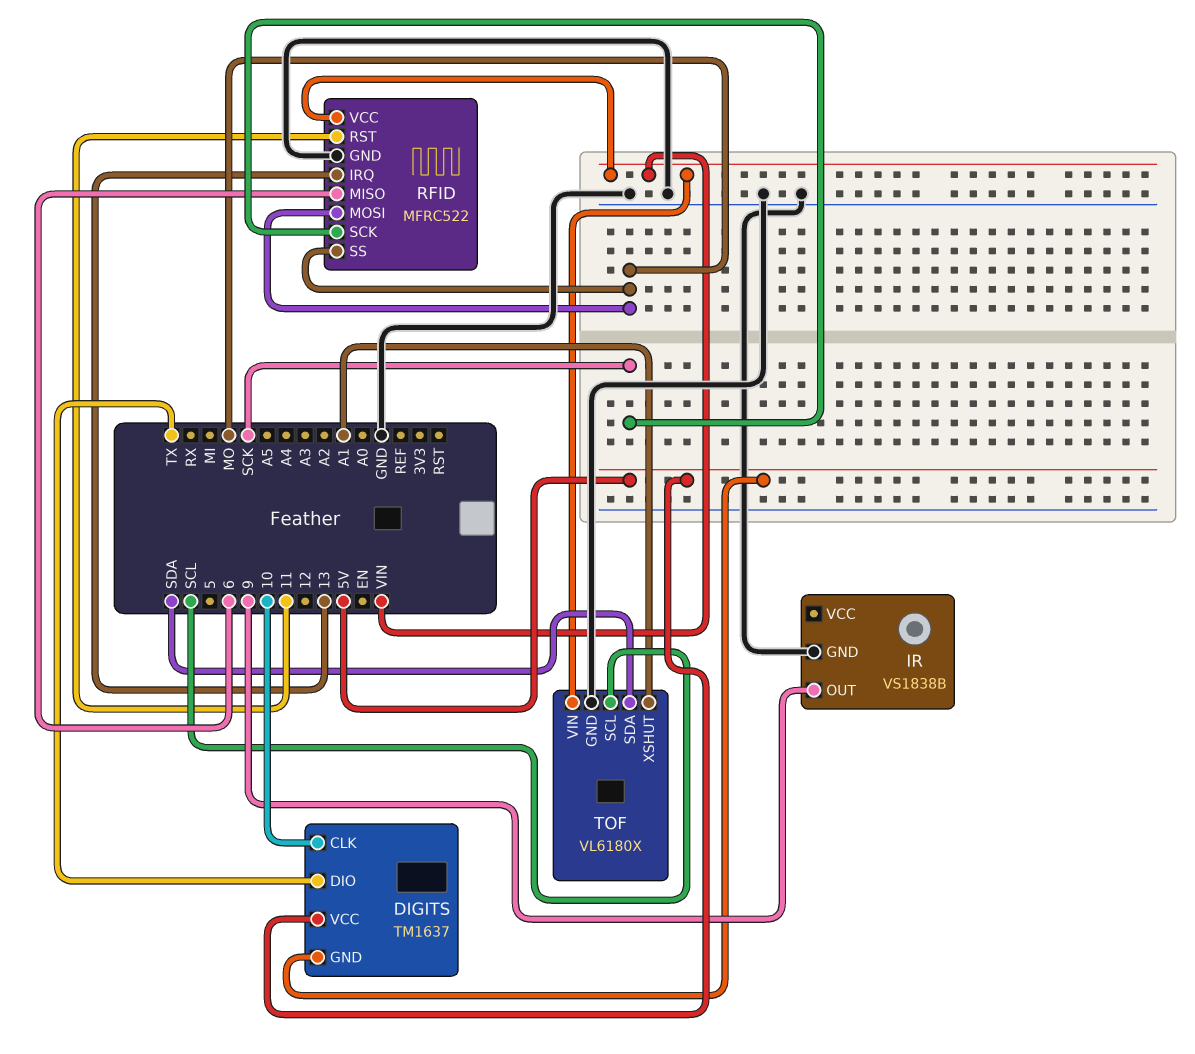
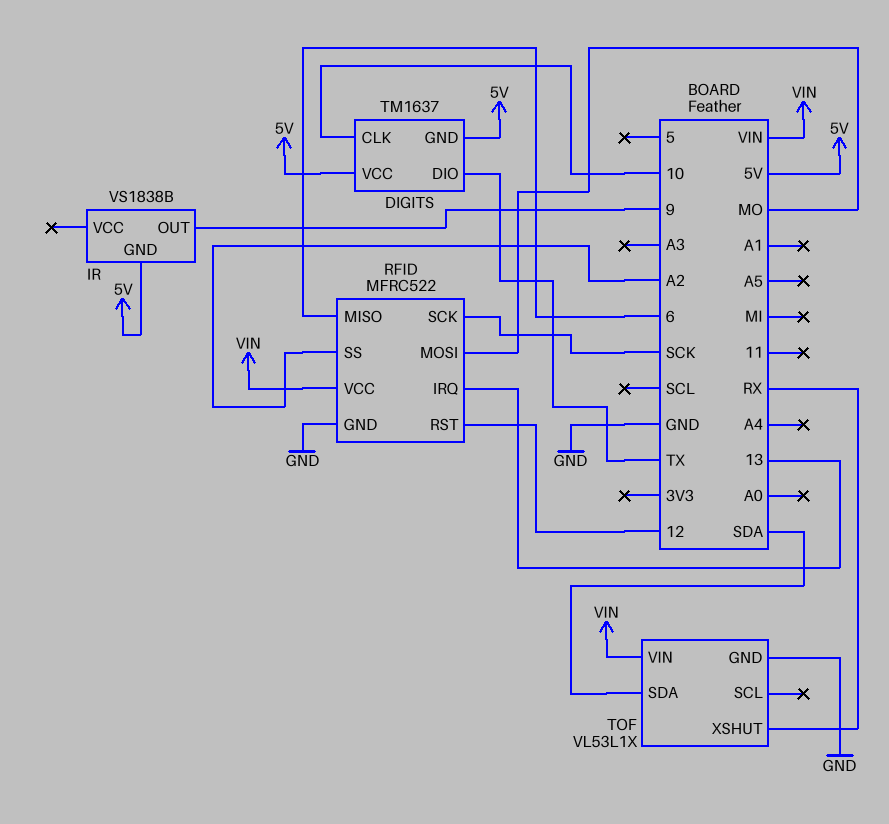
IR pin GND: GND -> 5V
RFID pin RST: 11 -> 12
RFID pin SS: MO -> A2
TOF: VL6180X -> VL53L1X
TOF pin SCL: SCL -> none
TOF pin XSHUT: A1 -> RX

